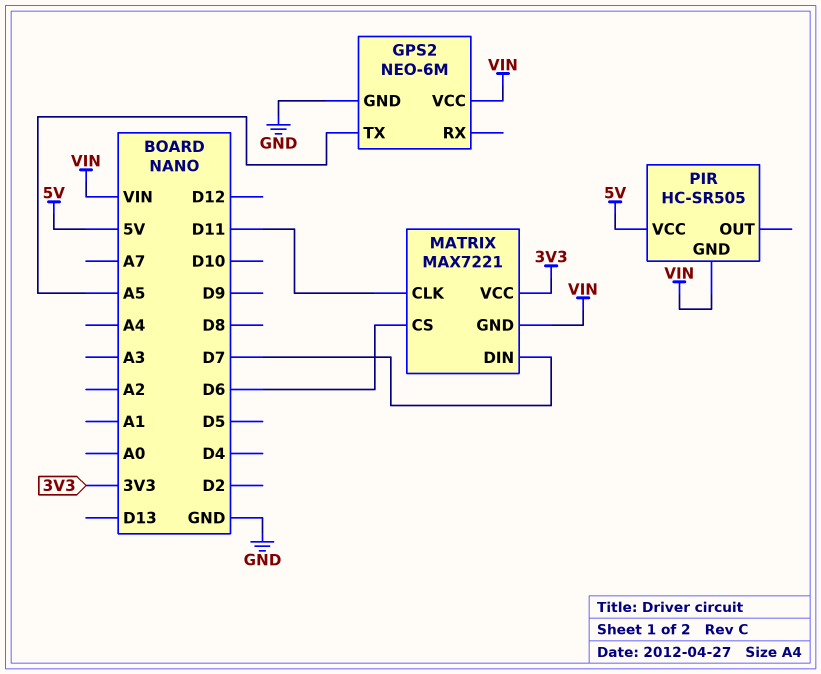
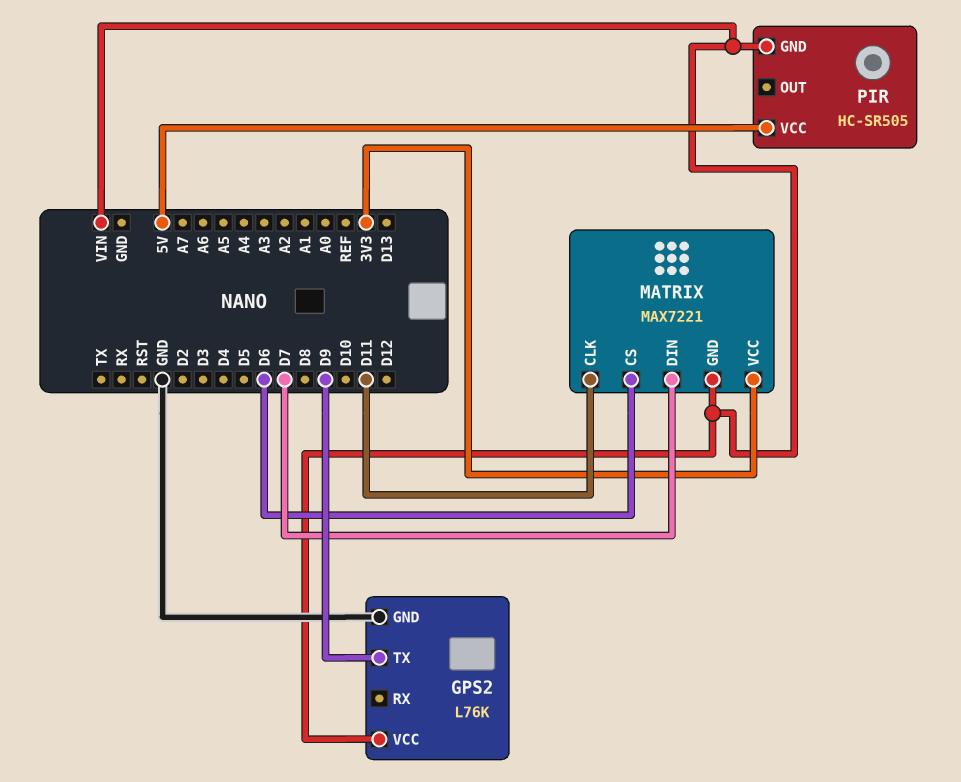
GPS2: NEO-6M -> L76K
GPS2 pin TX: A5 -> D9

